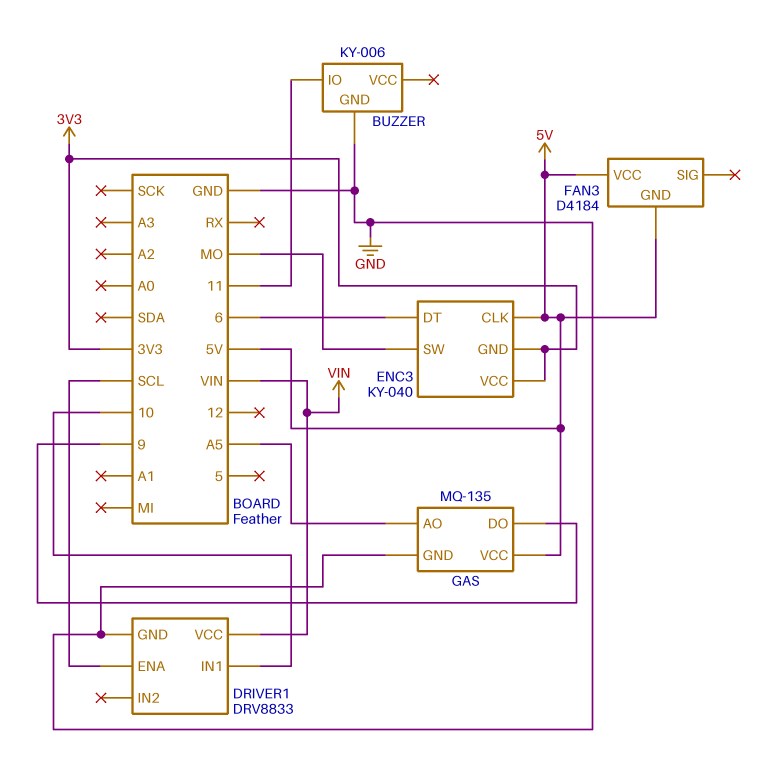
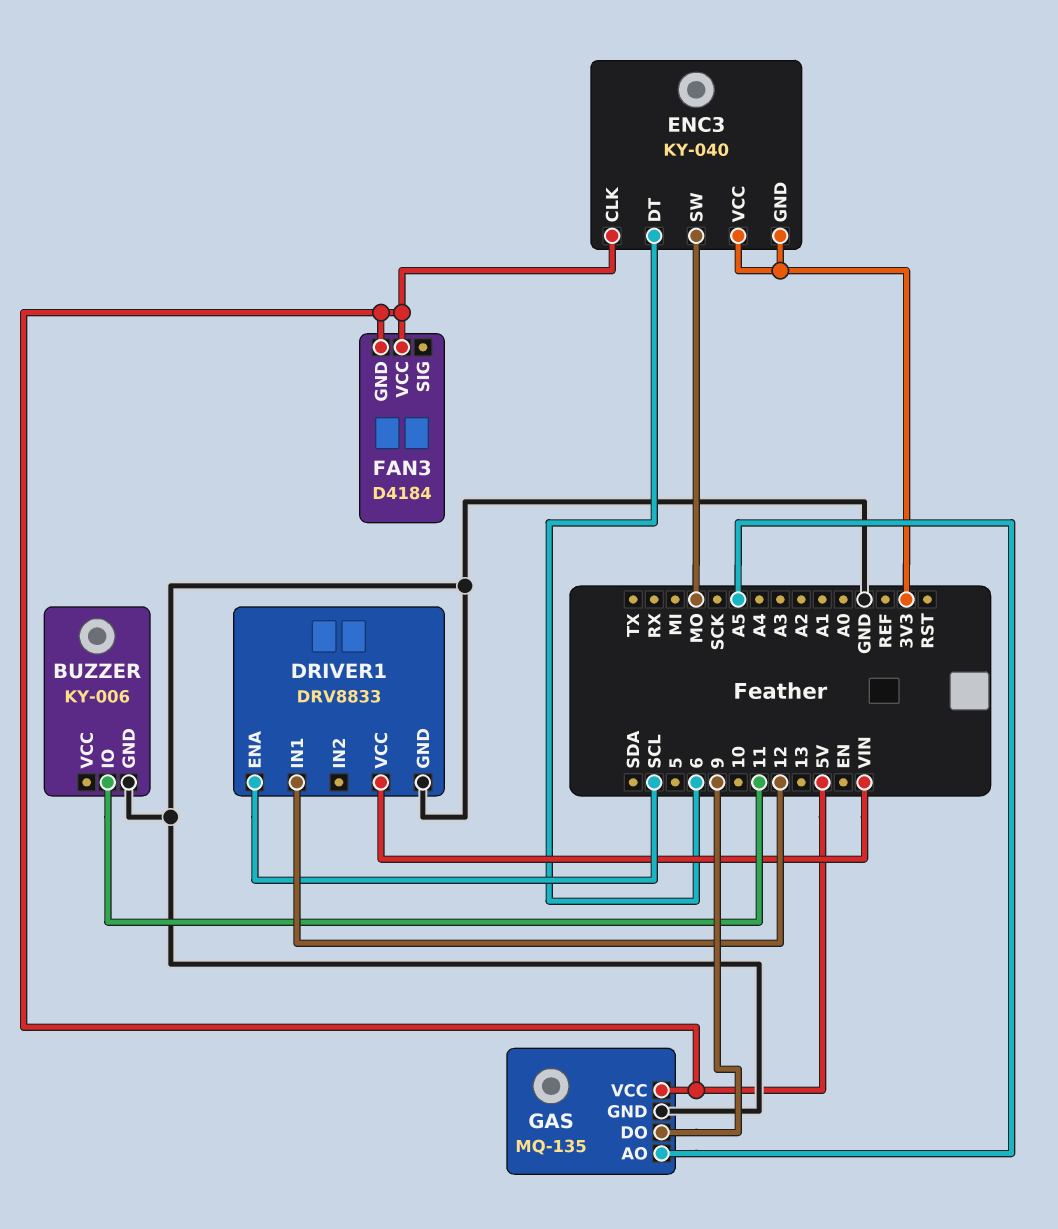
DRIVER1 pin IN1: 10 -> 12

